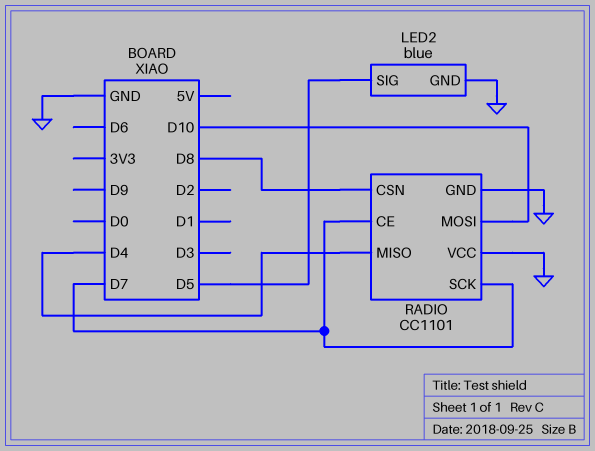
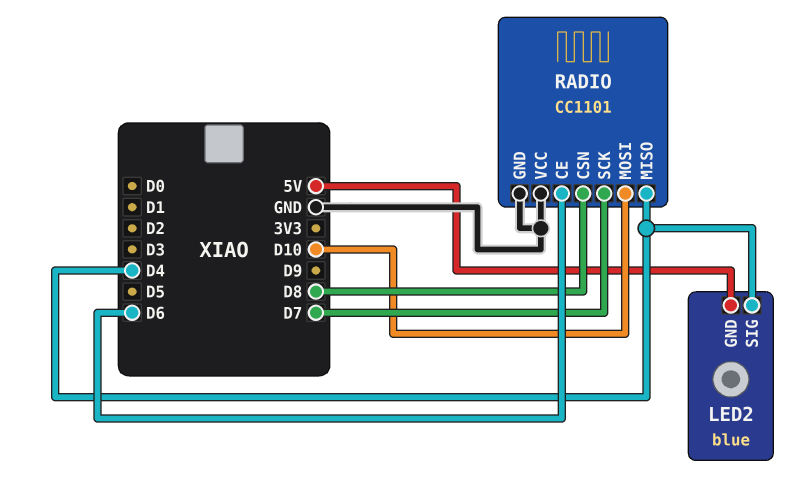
LED2 pin GND: GND -> 5V
LED2 pin SIG: D5 -> D4
RADIO pin CE: D7 -> D6

